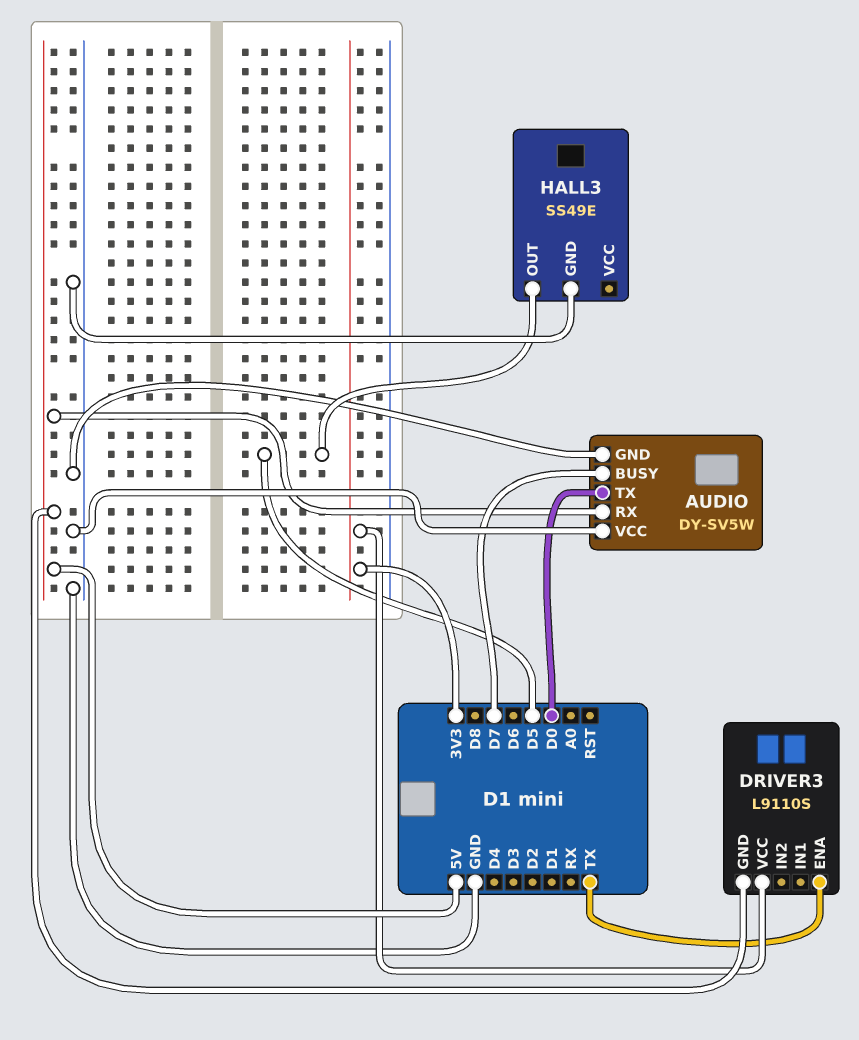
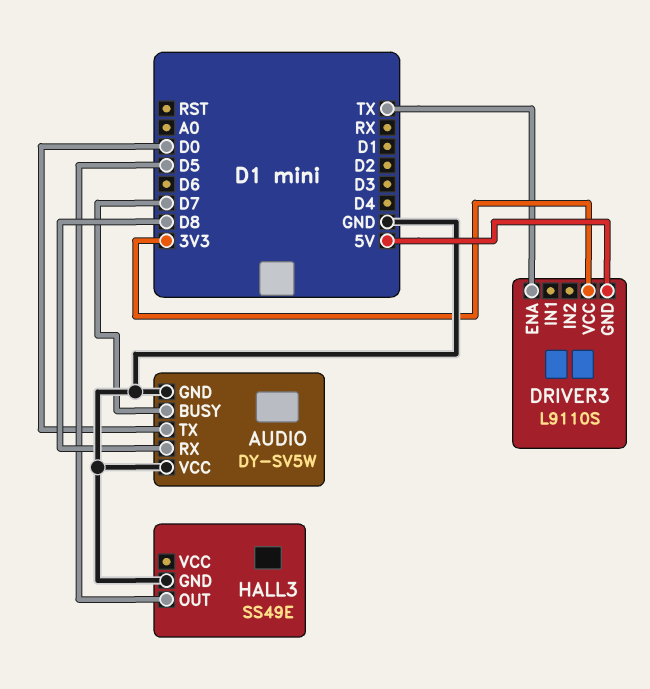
AUDIO pin RX: 5V -> D8

